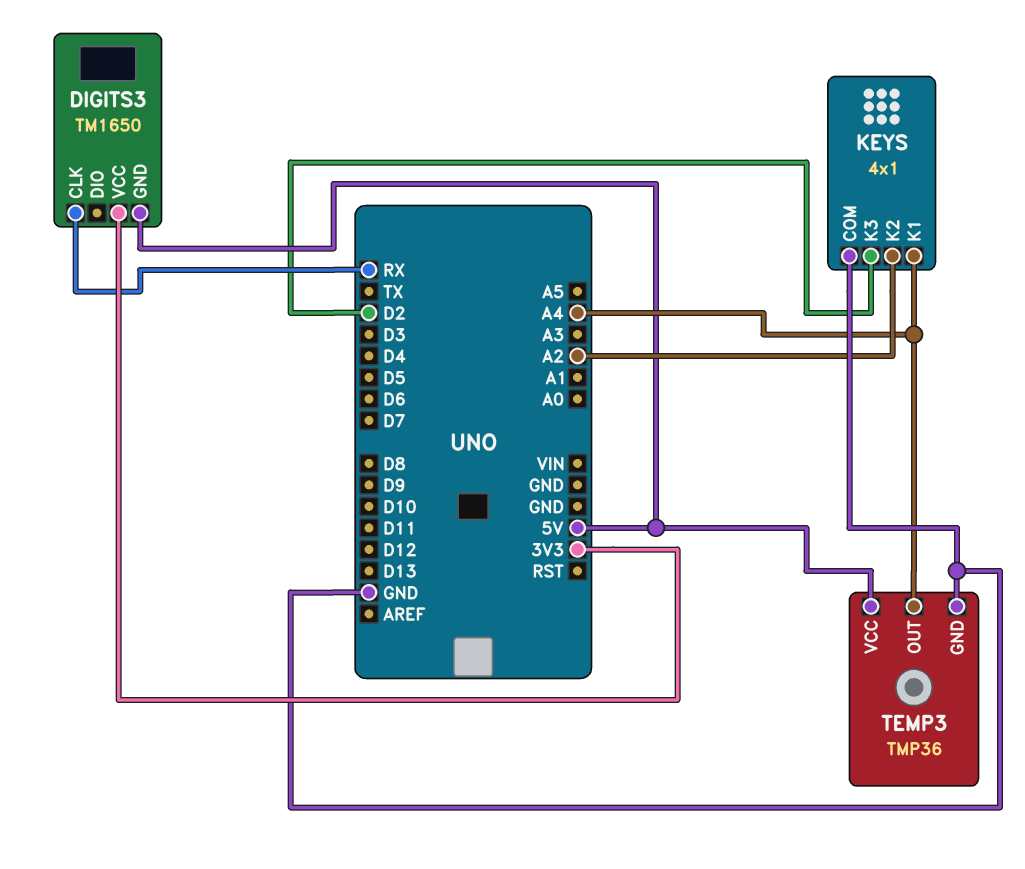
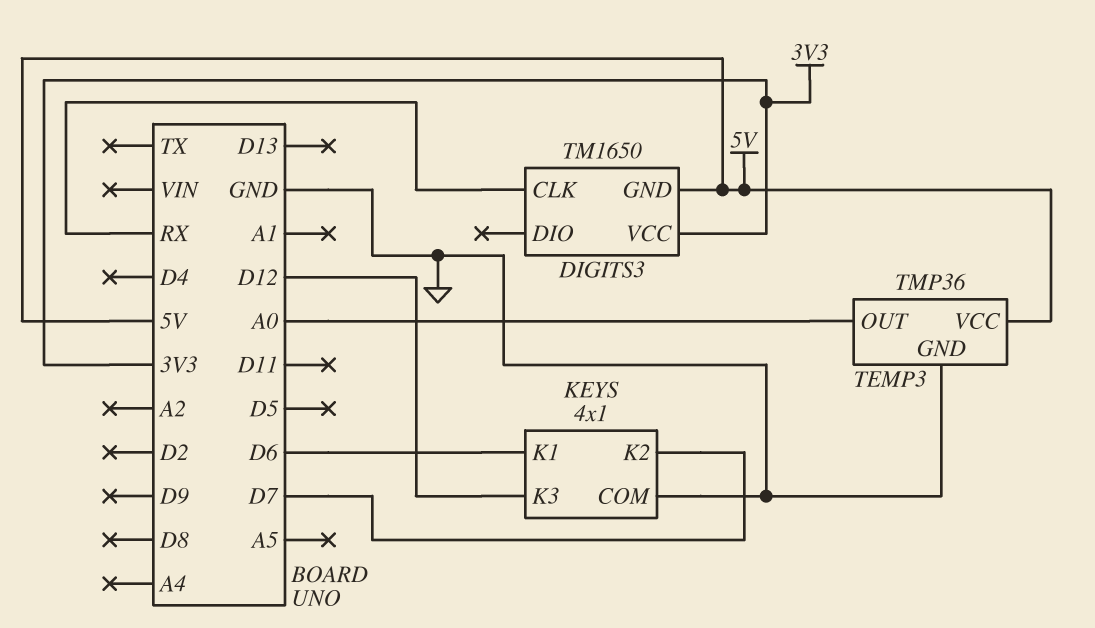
KEYS pin K1: A4 -> D6
KEYS pin K2: A2 -> D7
KEYS pin K3: D2 -> D12
TEMP3 pin OUT: A4 -> A0

